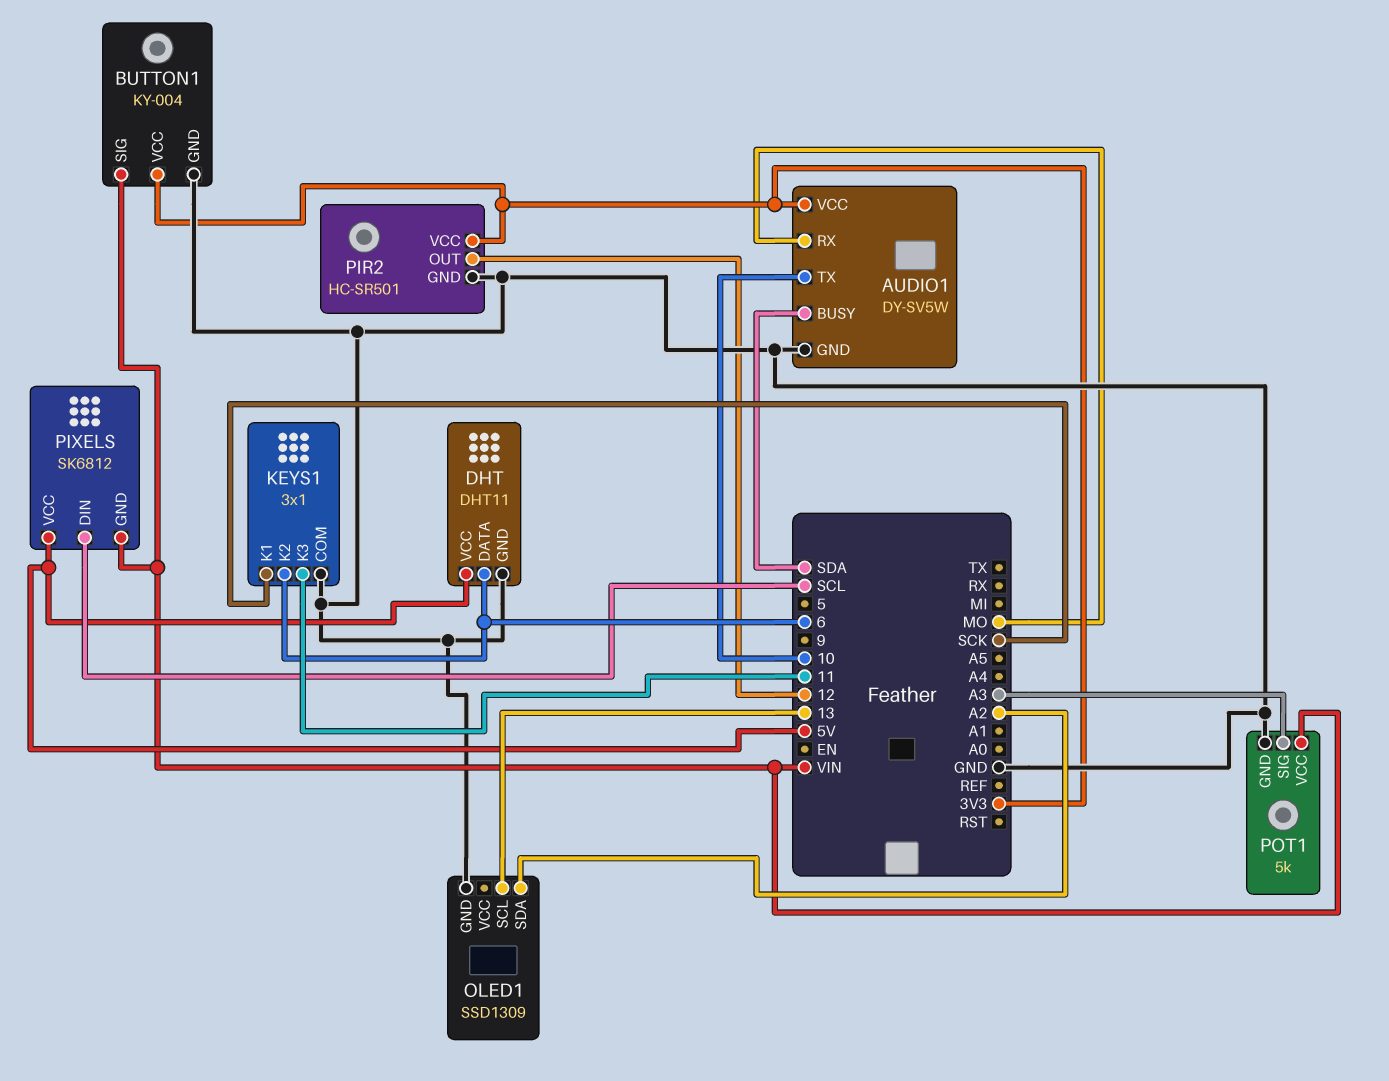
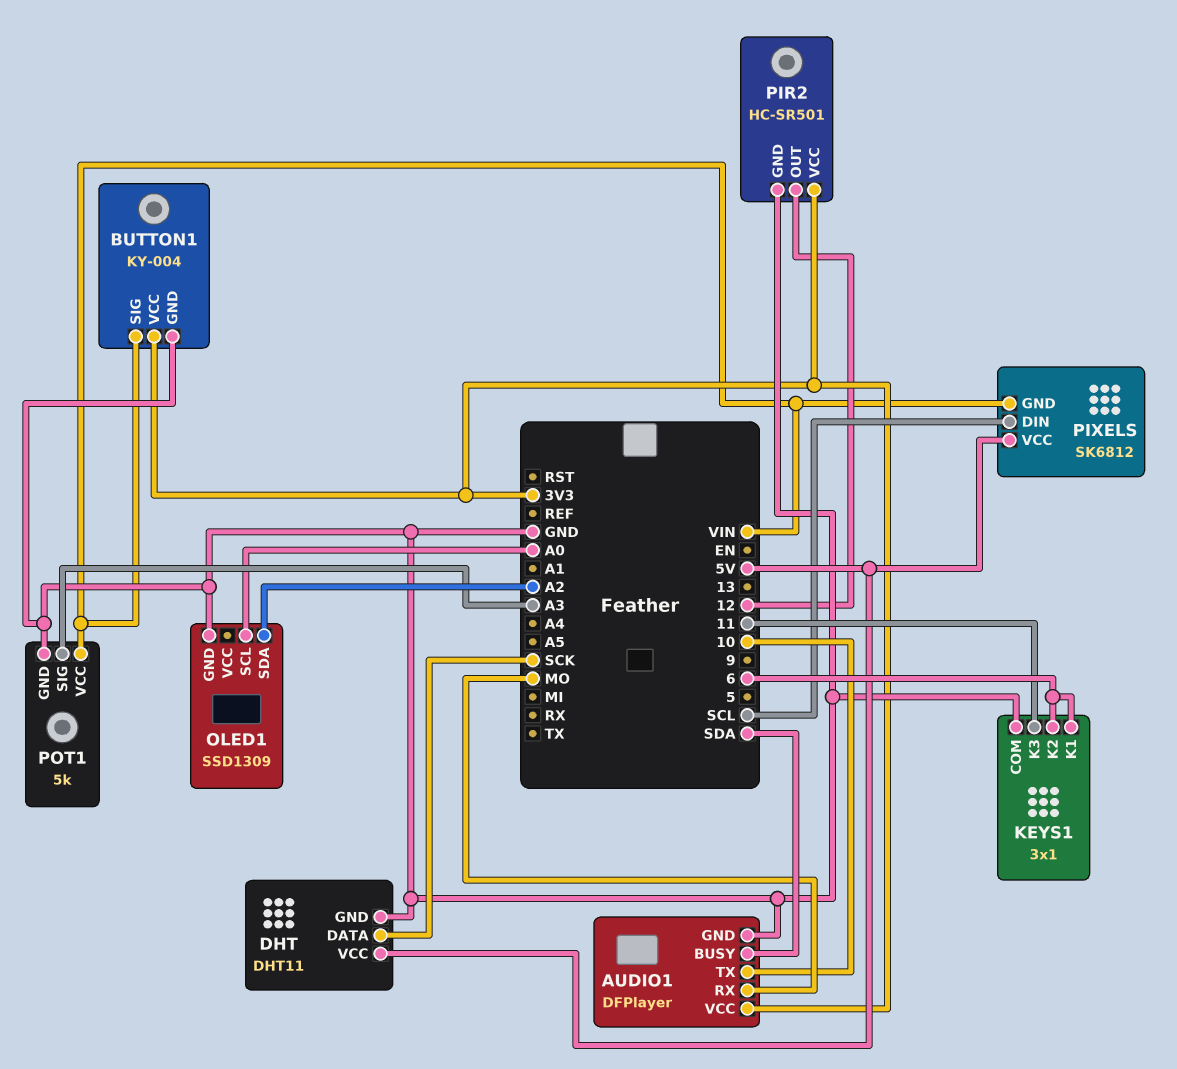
AUDIO1: DY-SV5W -> DFPlayer
DHT pin DATA: 6 -> SCK
KEYS1 pin K1: SCK -> 6
OLED1 pin SCL: 13 -> A0

